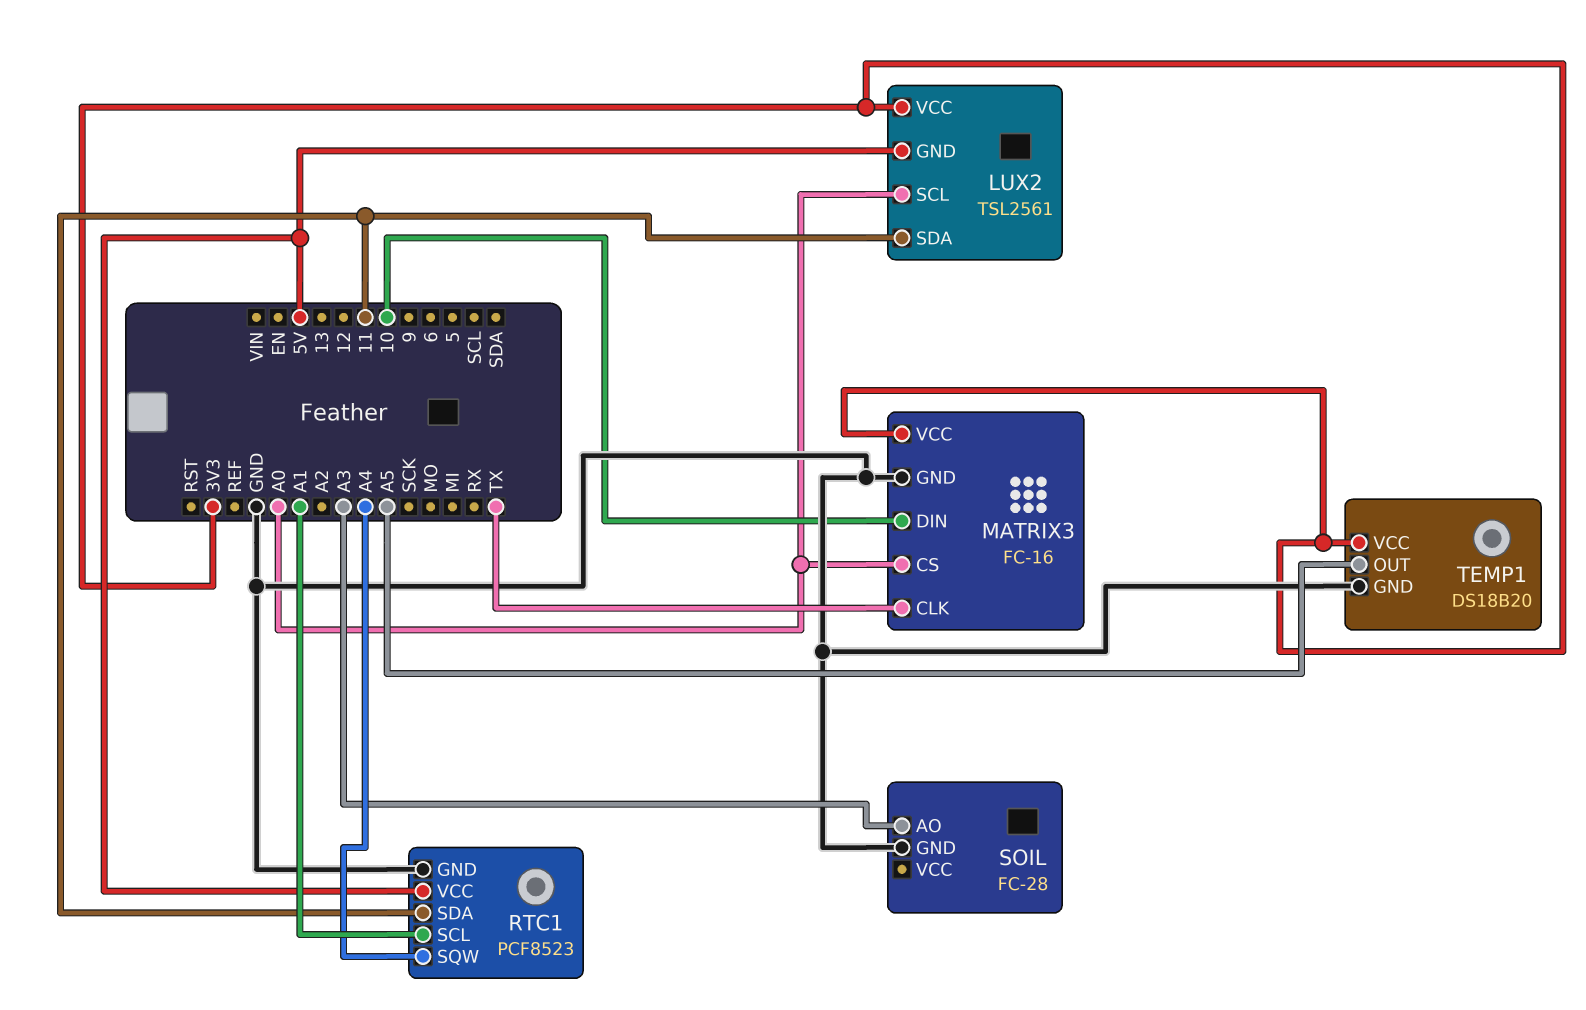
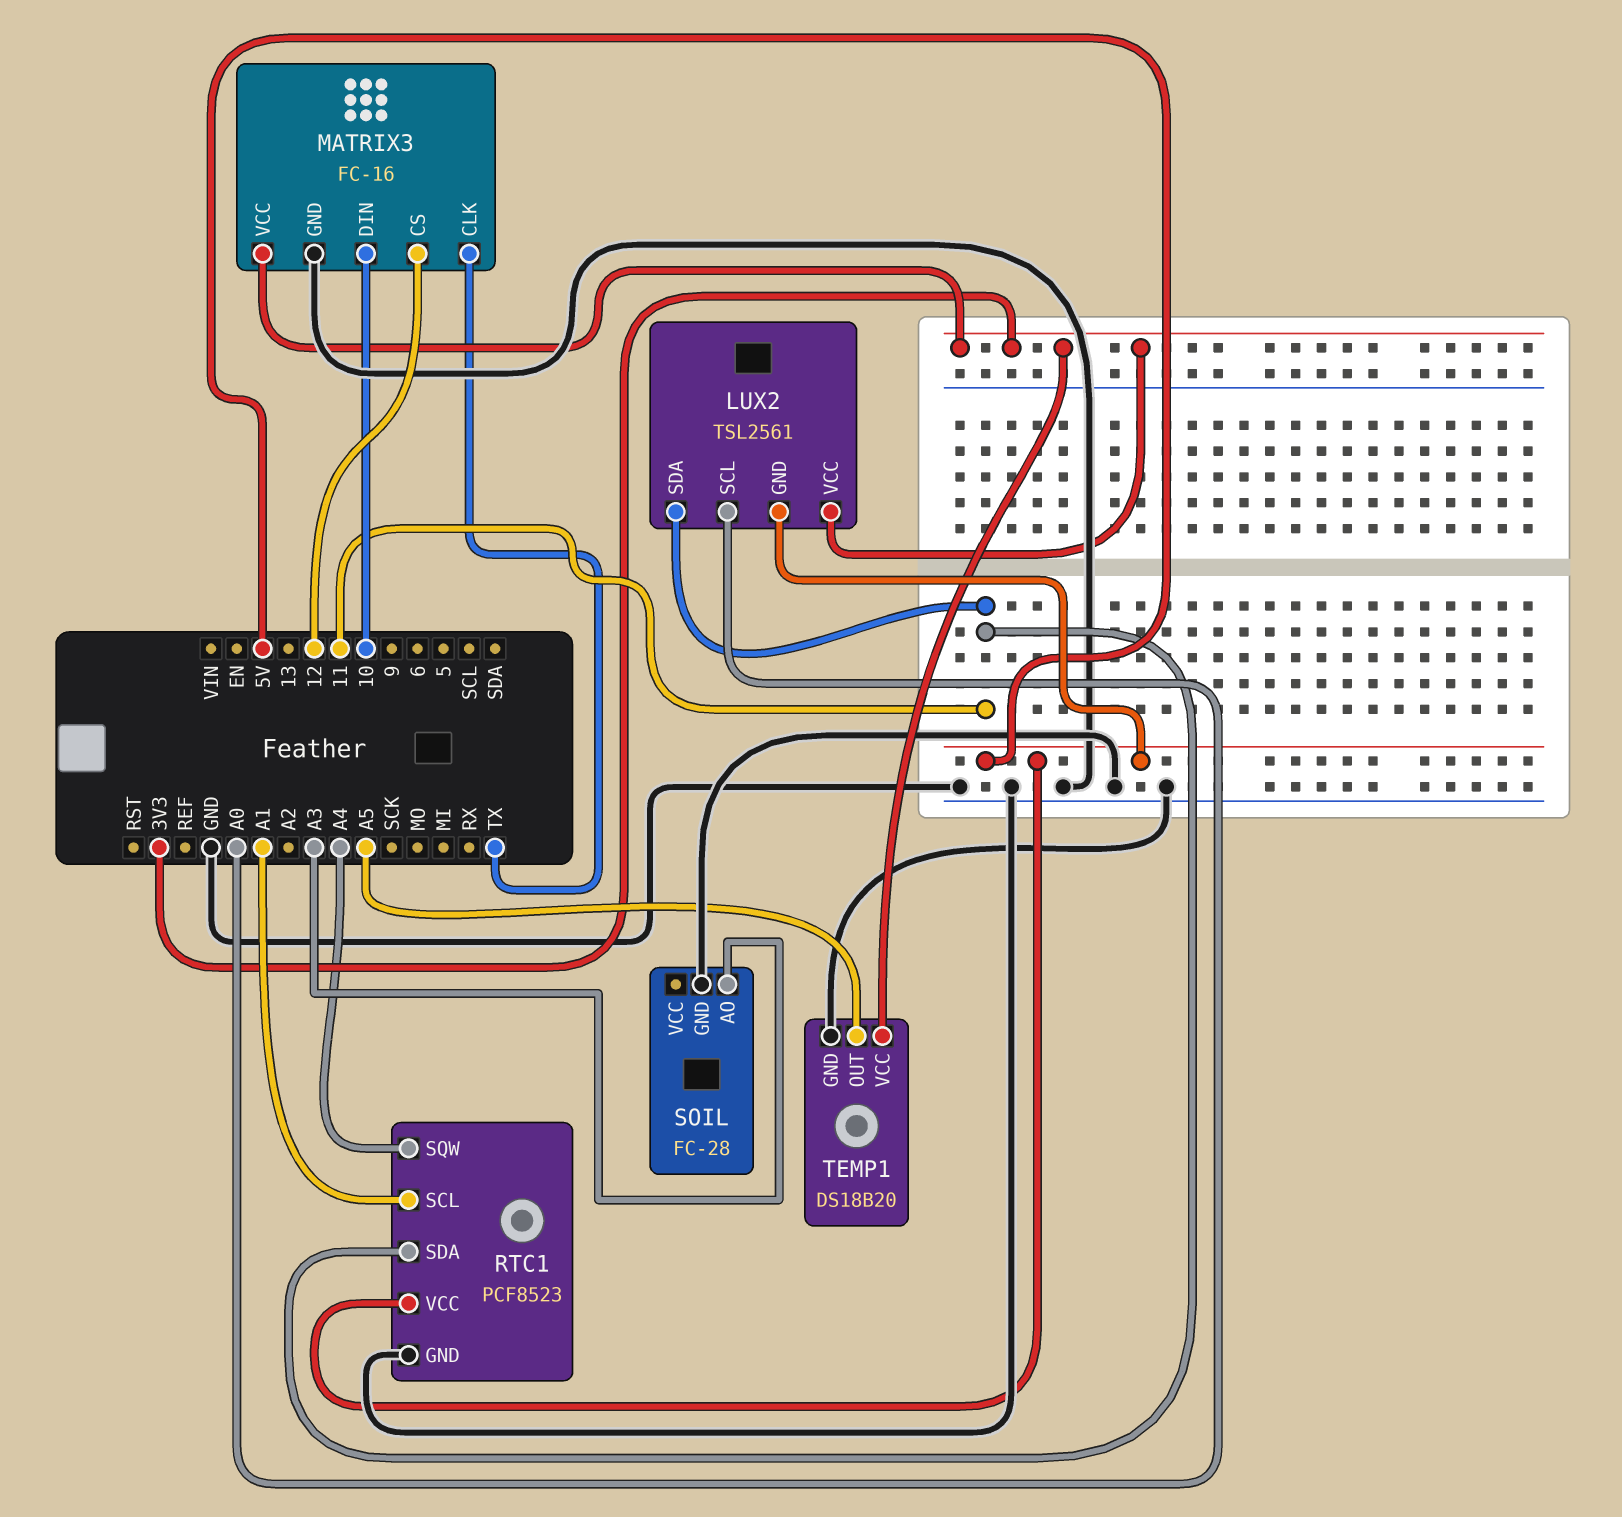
MATRIX3 pin CS: A0 -> 12

